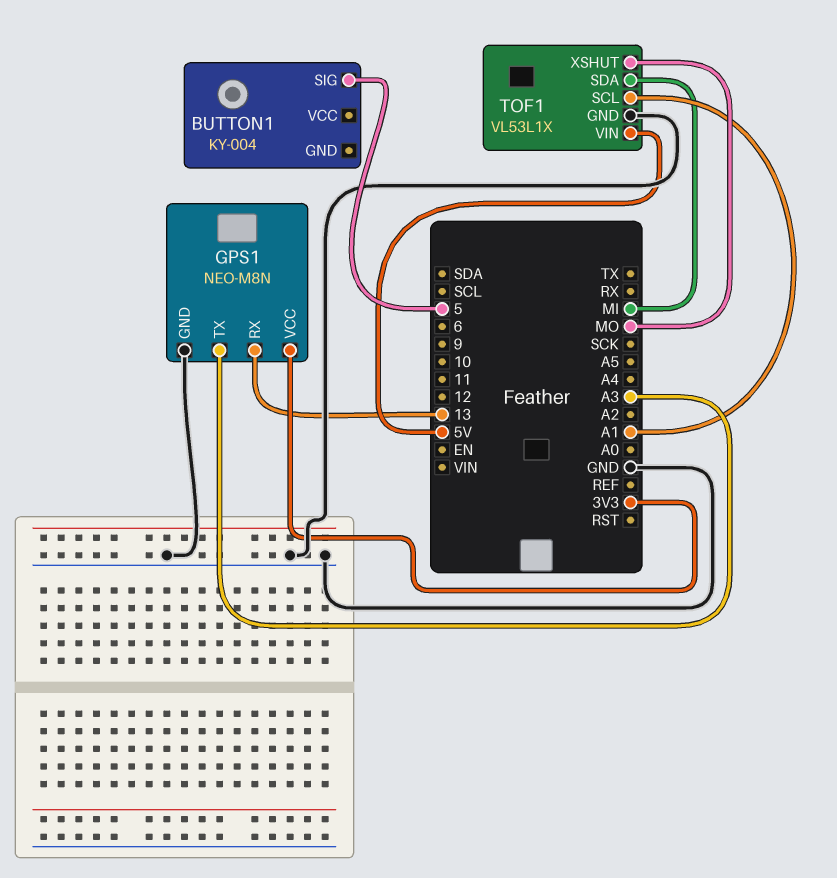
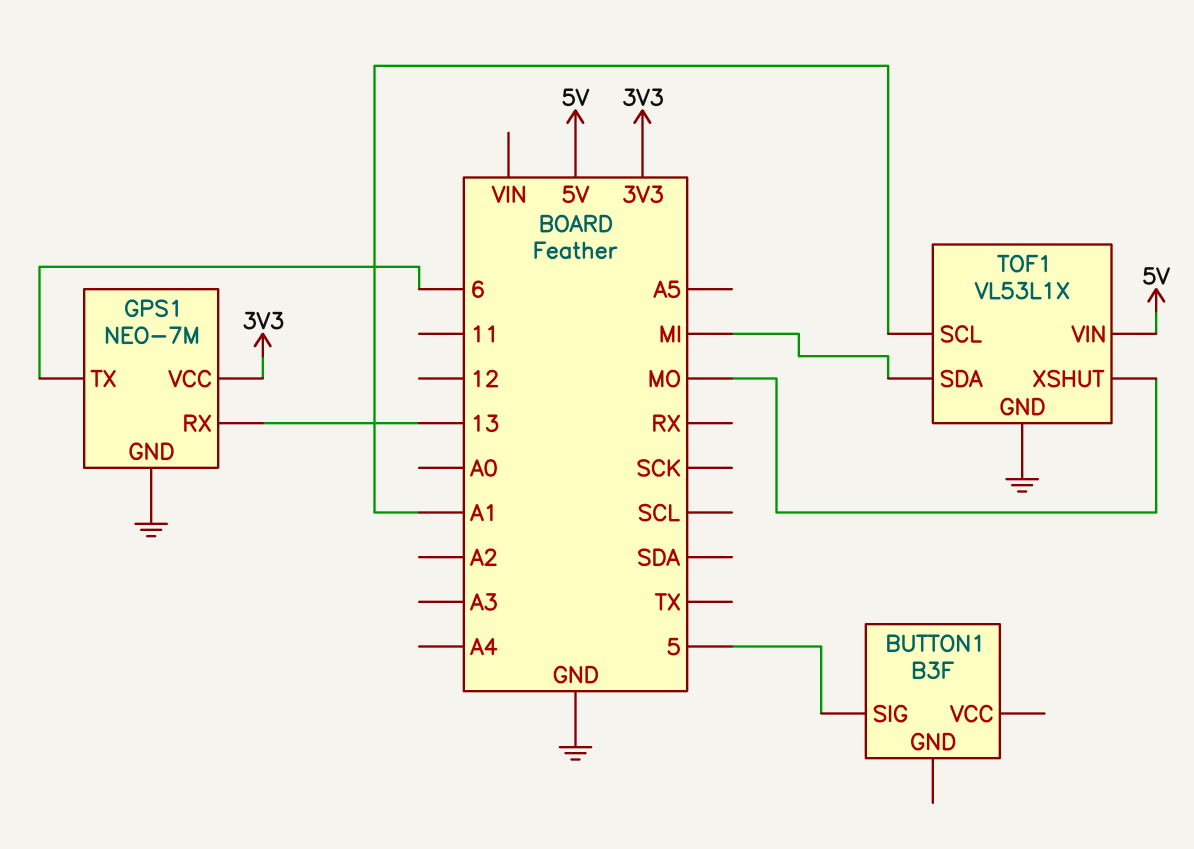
BUTTON1: KY-004 -> B3F
GPS1: NEO-M8N -> NEO-7M
GPS1 pin TX: A3 -> 6

